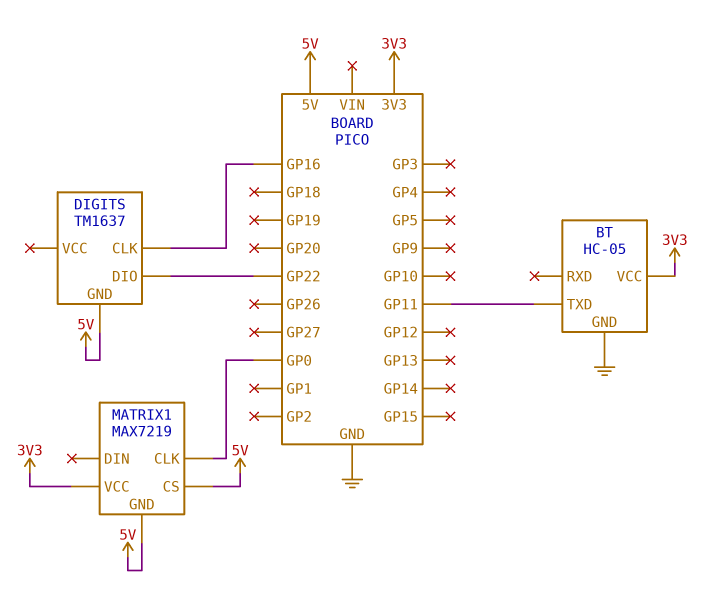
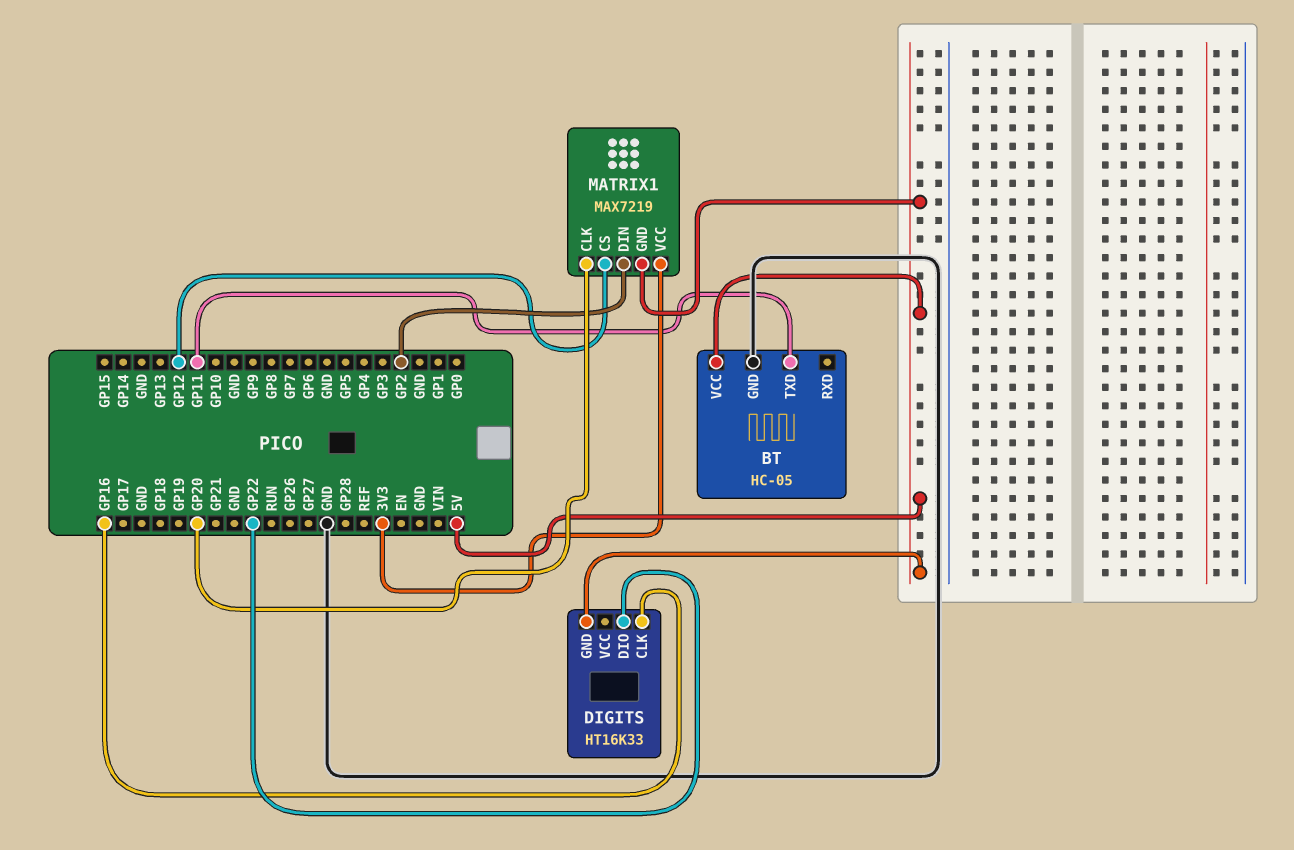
BT pin VCC: 3V3 -> 5V
DIGITS: TM1637 -> HT16K33
MATRIX1 pin CLK: GP0 -> GP20
MATRIX1 pin CS: 5V -> GP12
MATRIX1 pin DIN: none -> GP2

